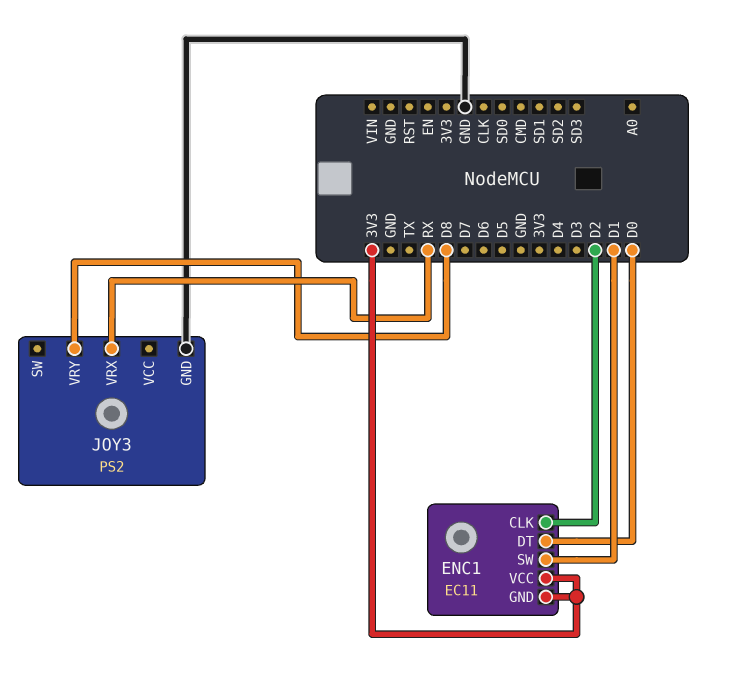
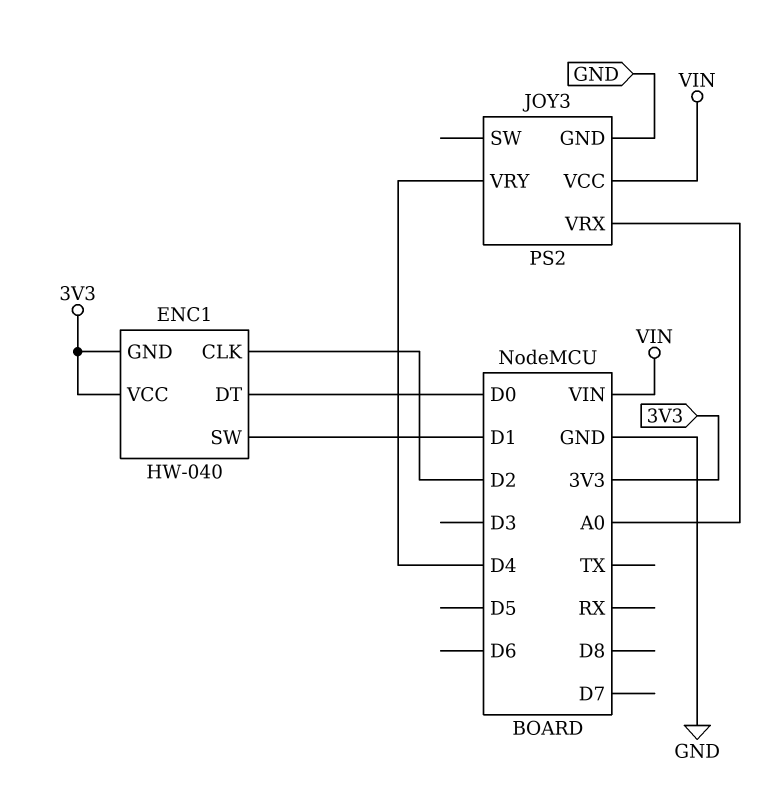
ENC1: EC11 -> HW-040
JOY3 pin VCC: none -> VIN
JOY3 pin VRX: RX -> A0
JOY3 pin VRY: D8 -> D4

